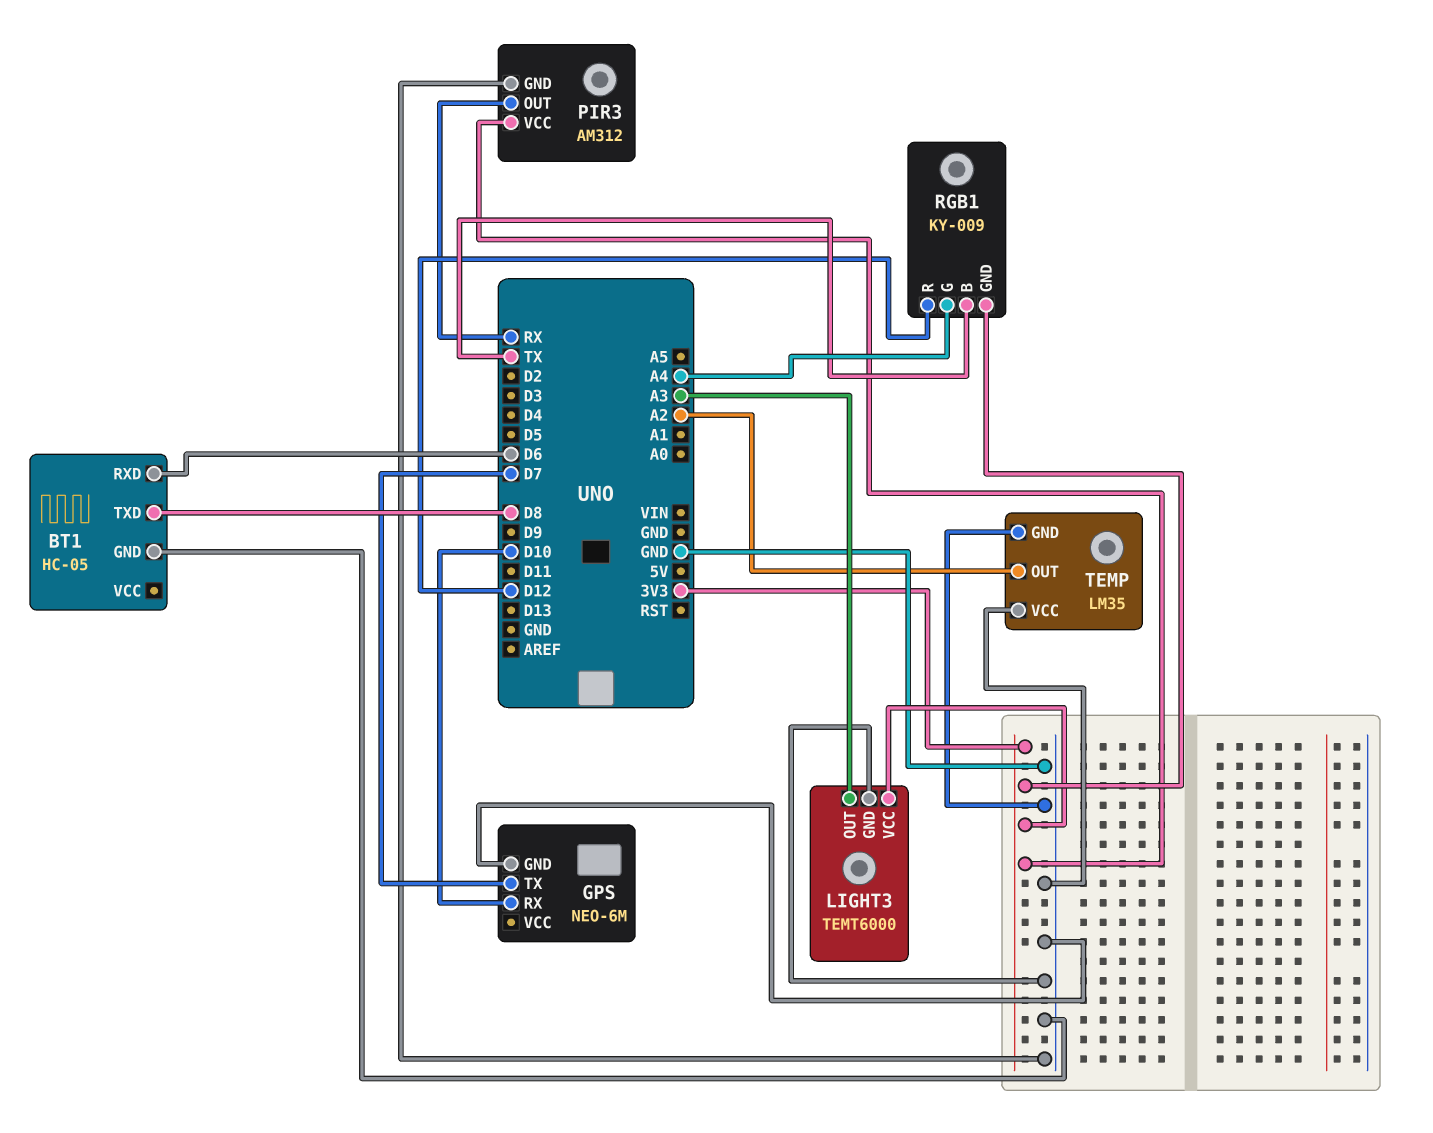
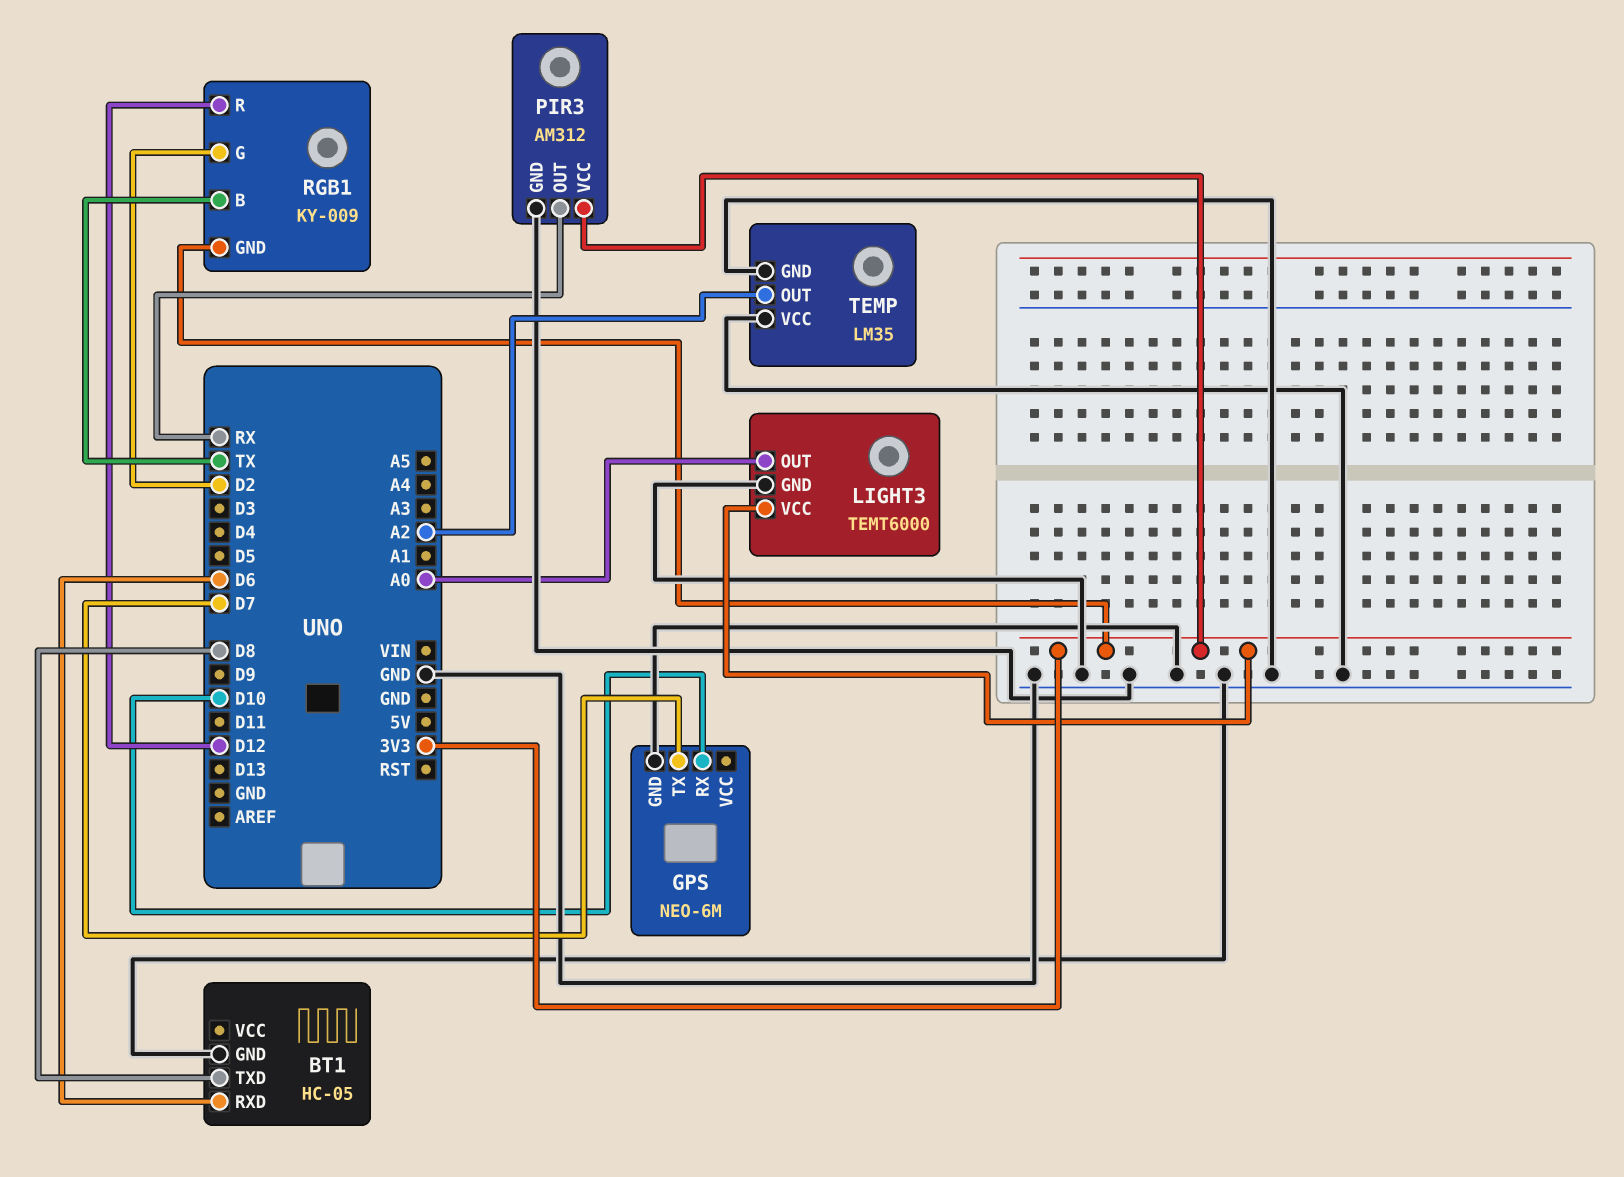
LIGHT3 pin OUT: A3 -> A0
RGB1 pin G: A4 -> D2

